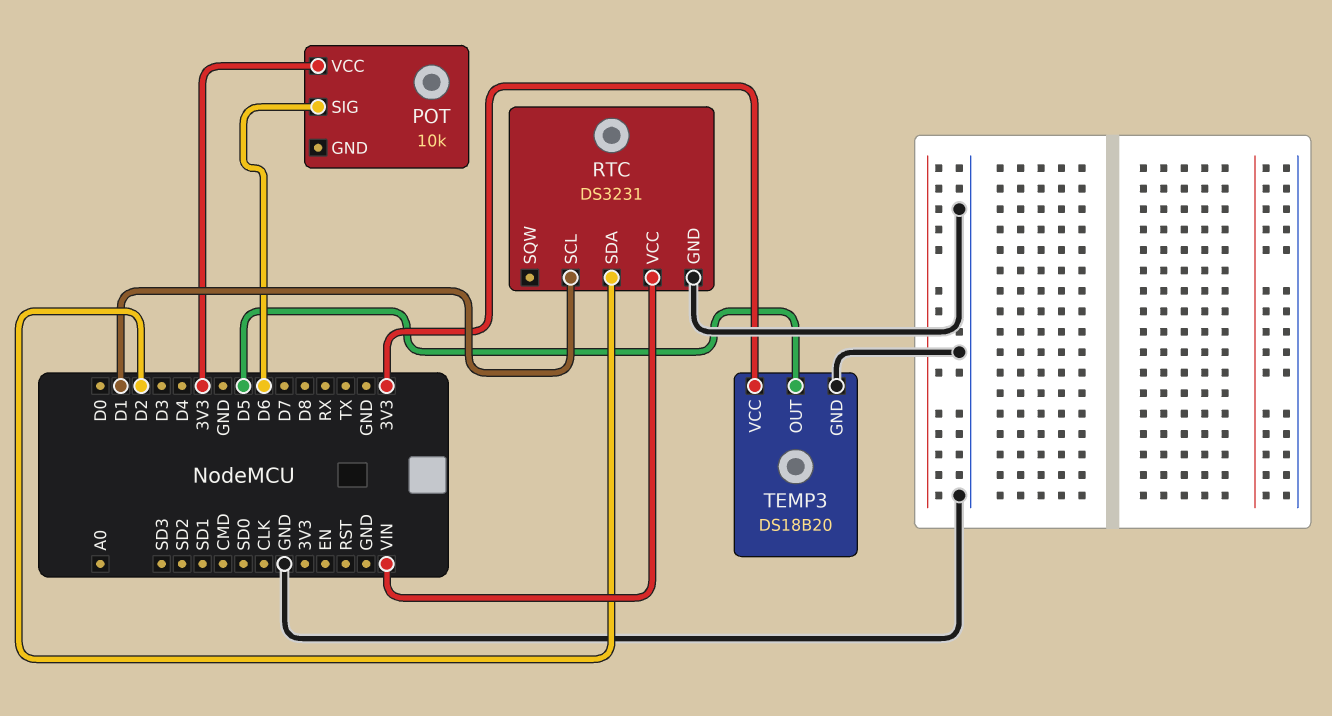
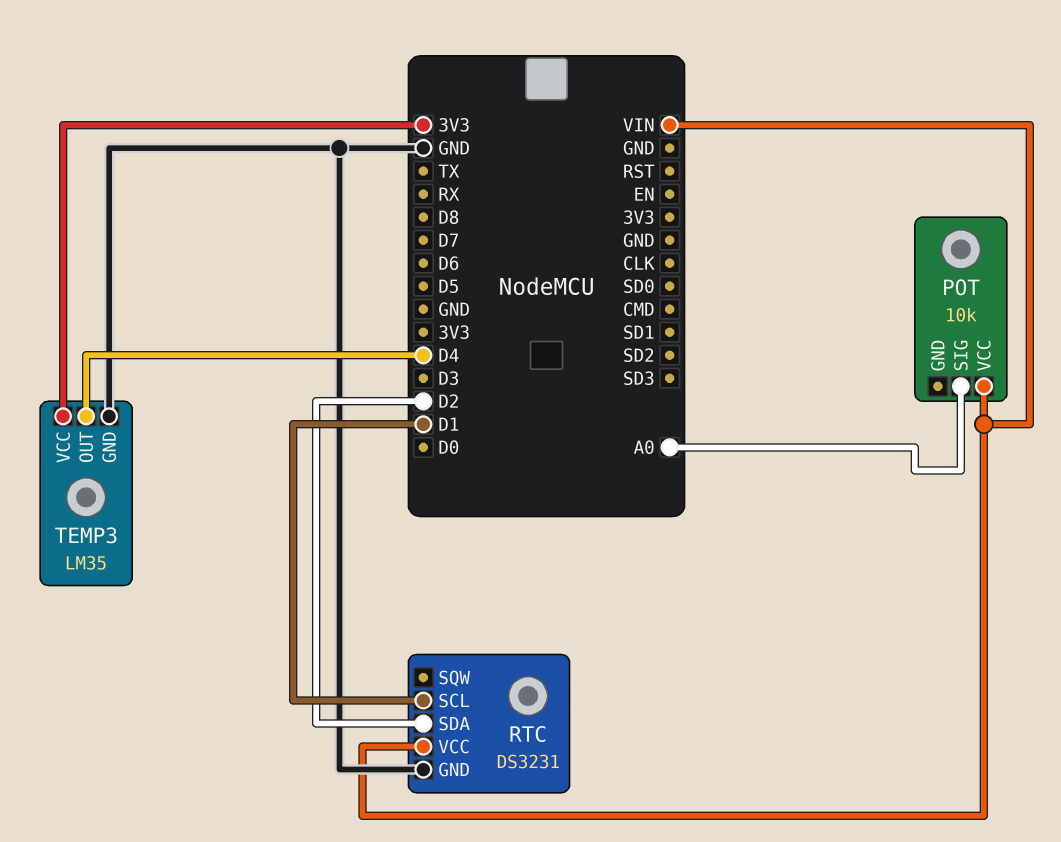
POT pin SIG: D6 -> A0
POT pin VCC: 3V3 -> VIN
TEMP3: DS18B20 -> LM35
TEMP3 pin OUT: D5 -> D4

